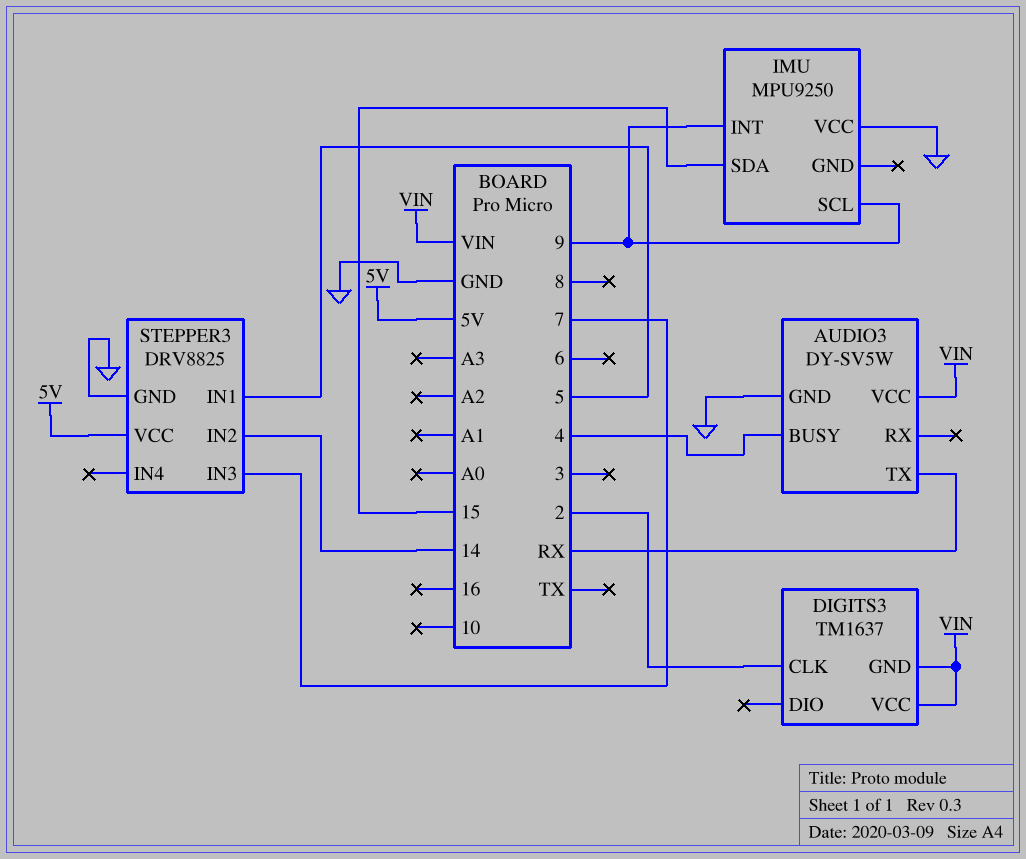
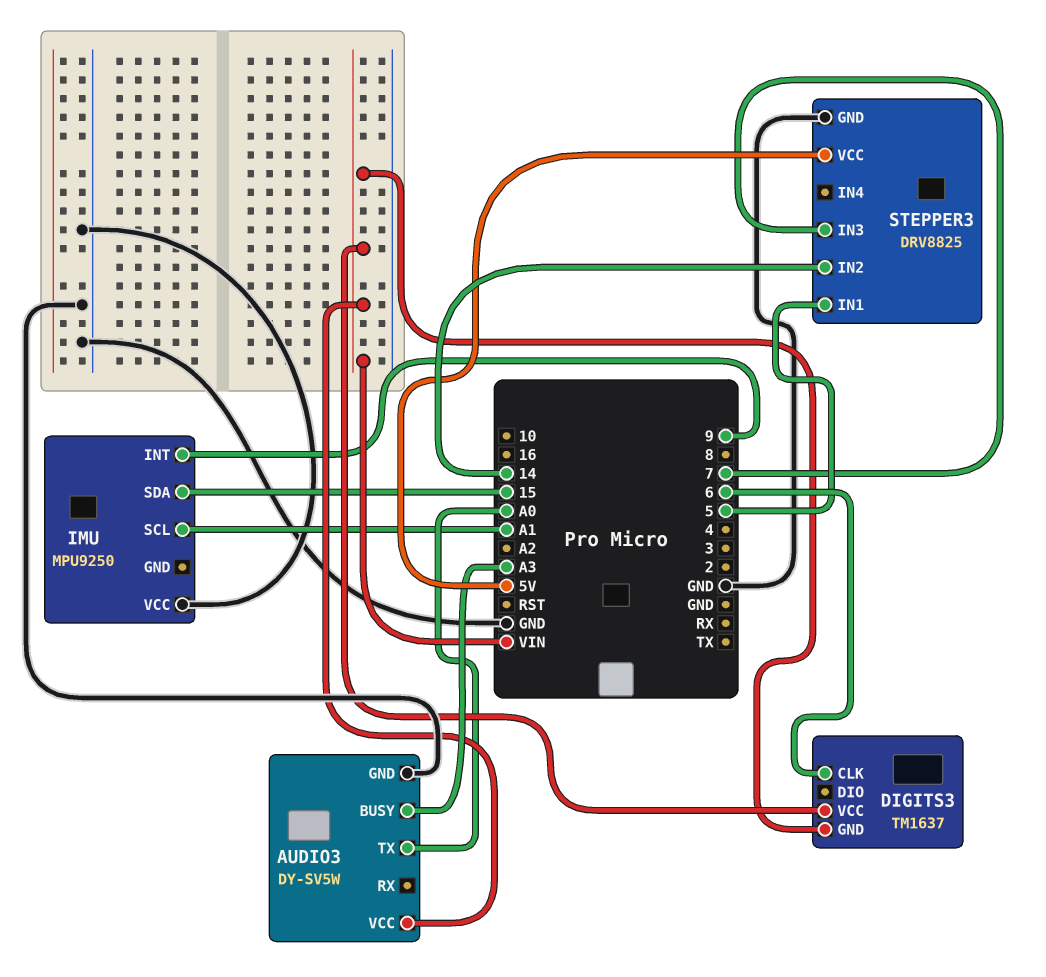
AUDIO3 pin BUSY: 4 -> A3
AUDIO3 pin TX: RX -> A0
DIGITS3 pin CLK: 2 -> 6
IMU pin SCL: 9 -> A1

